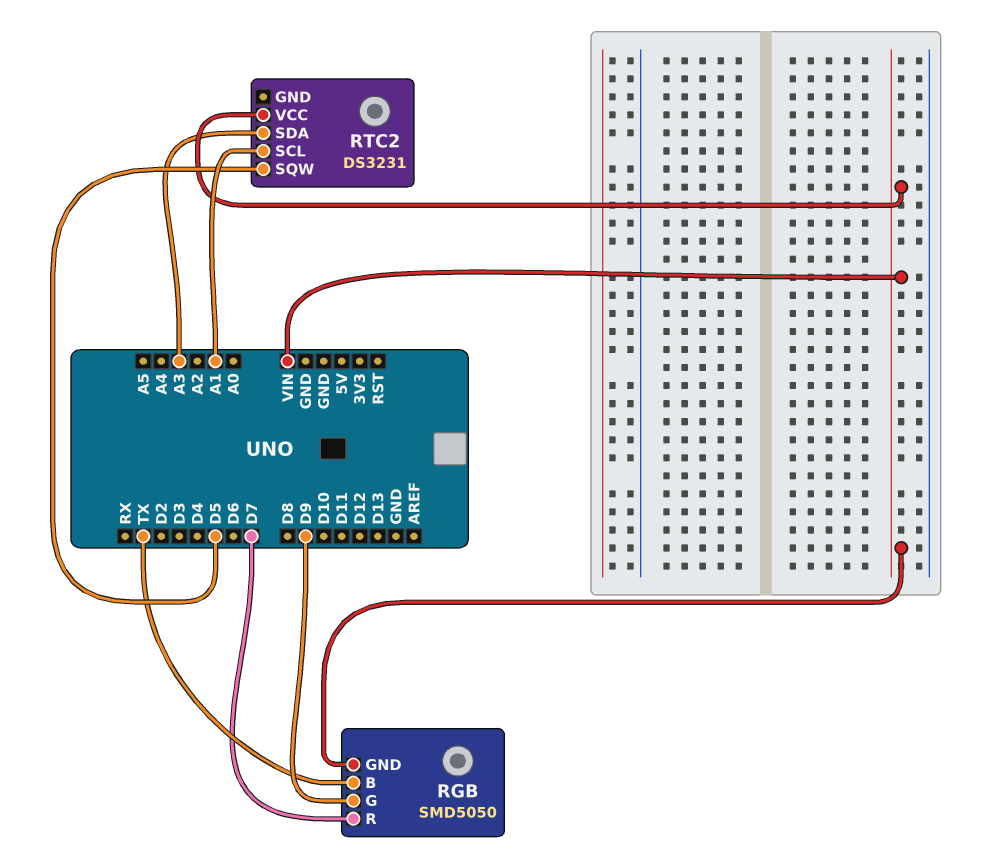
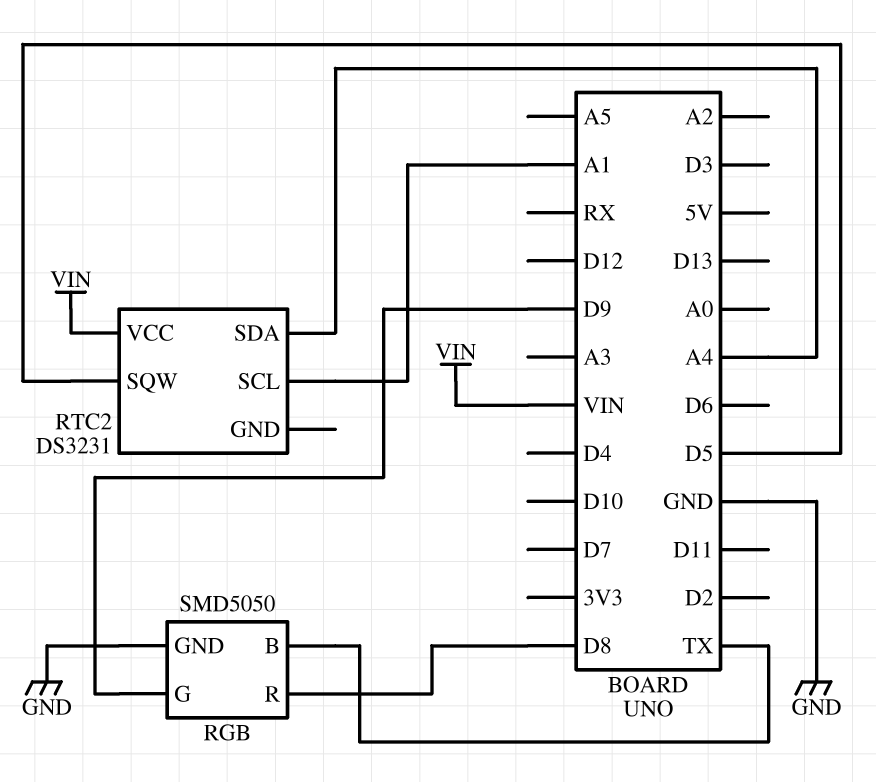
RGB pin GND: VIN -> GND
RGB pin R: D7 -> D8
RTC2 pin SDA: A3 -> A4

